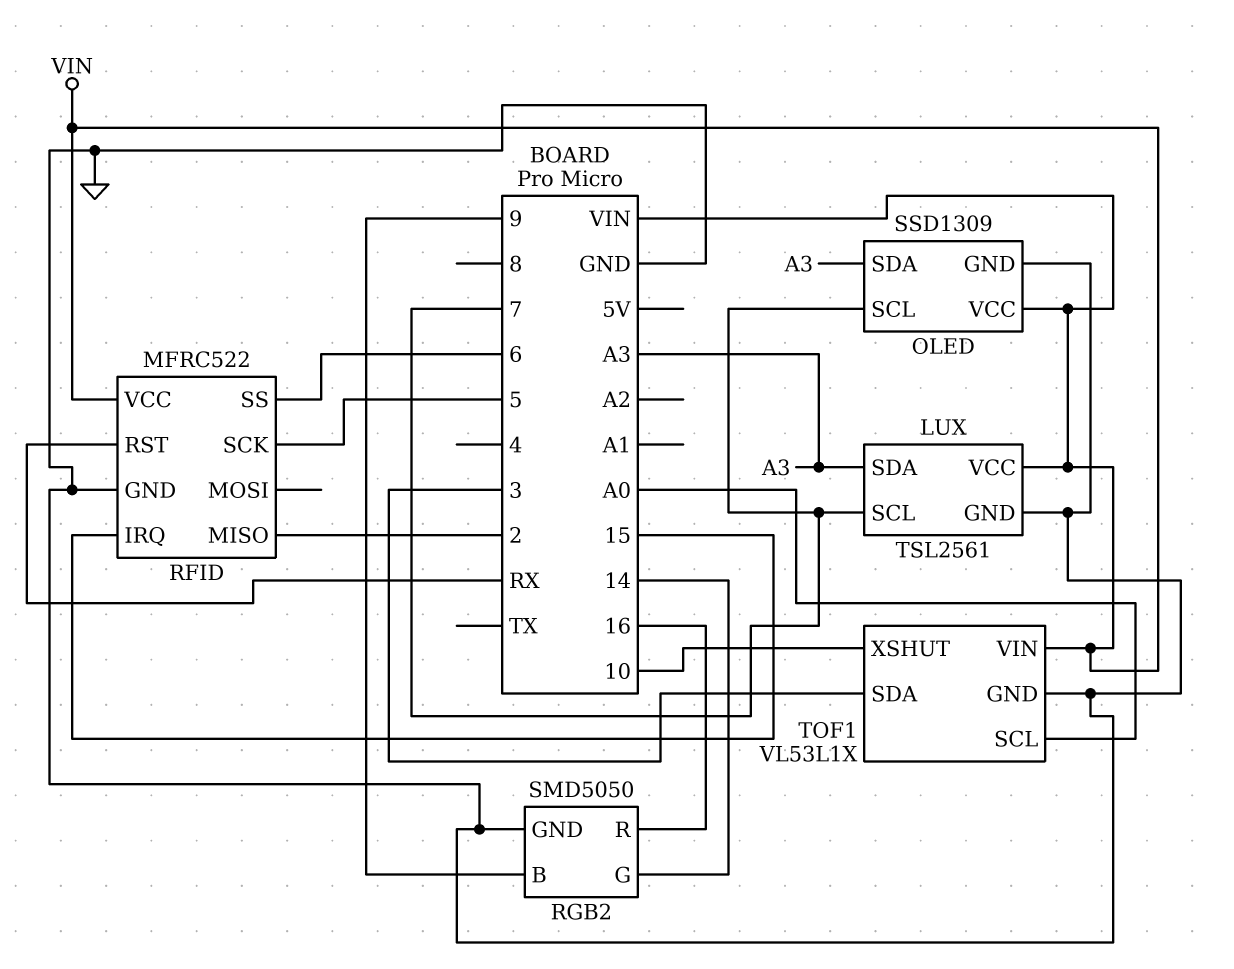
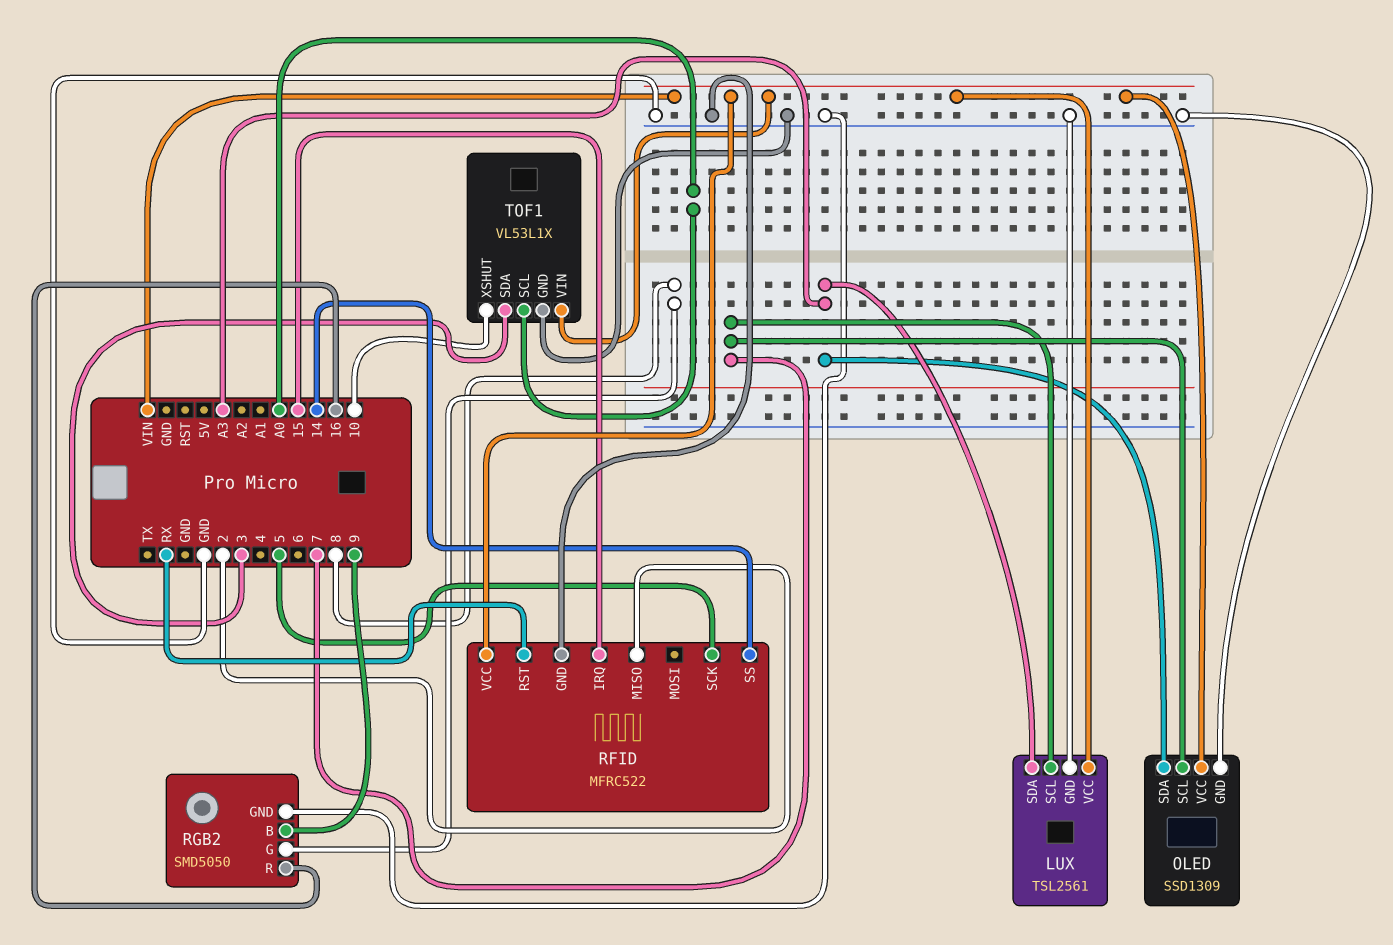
RFID pin SS: 6 -> 14
RGB2 pin G: 14 -> 8

